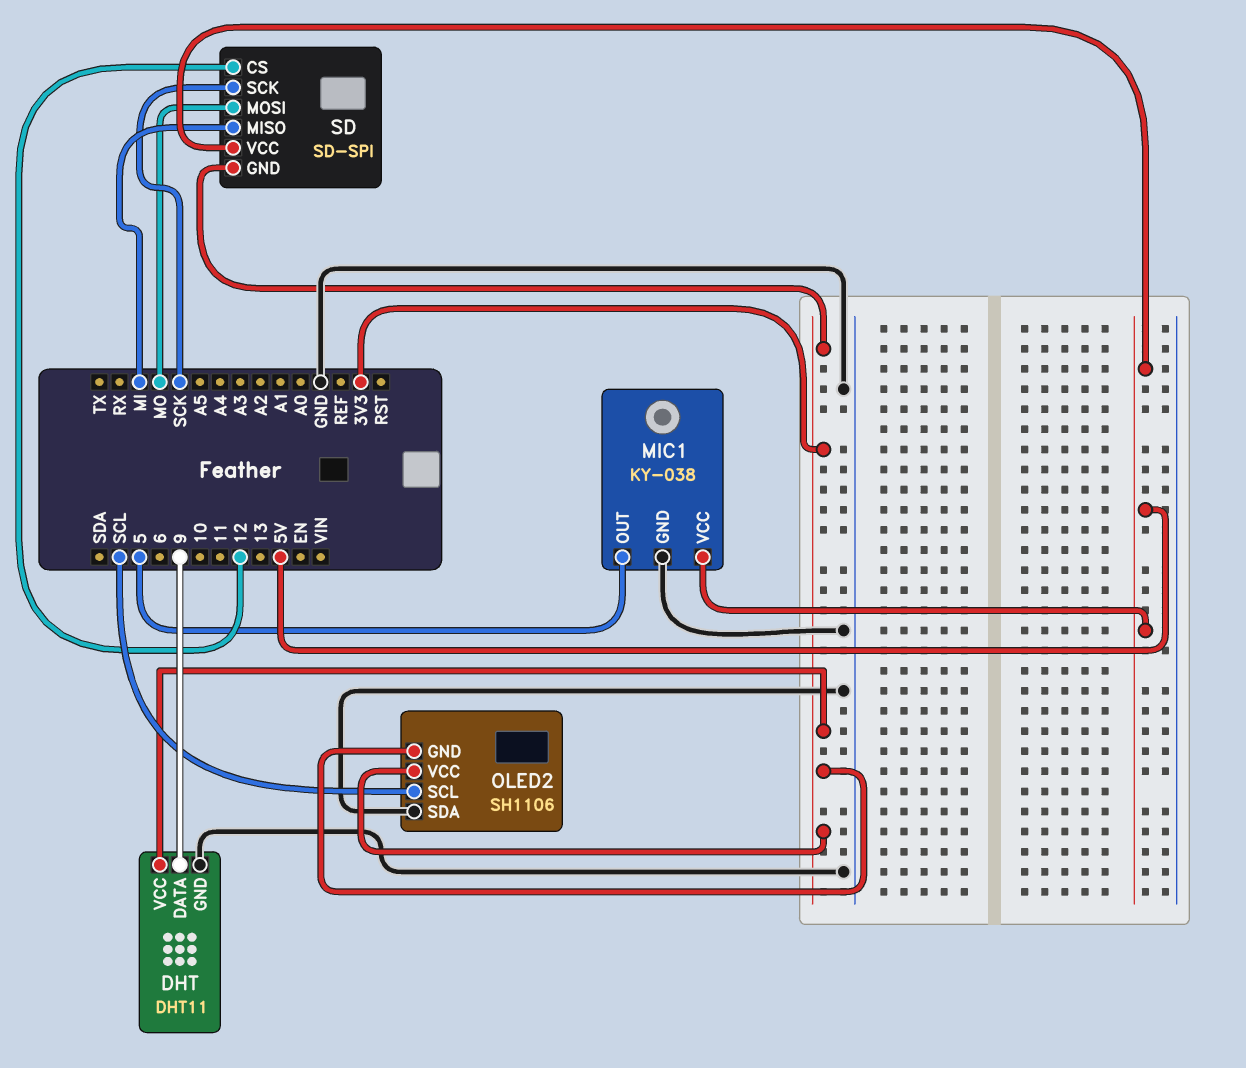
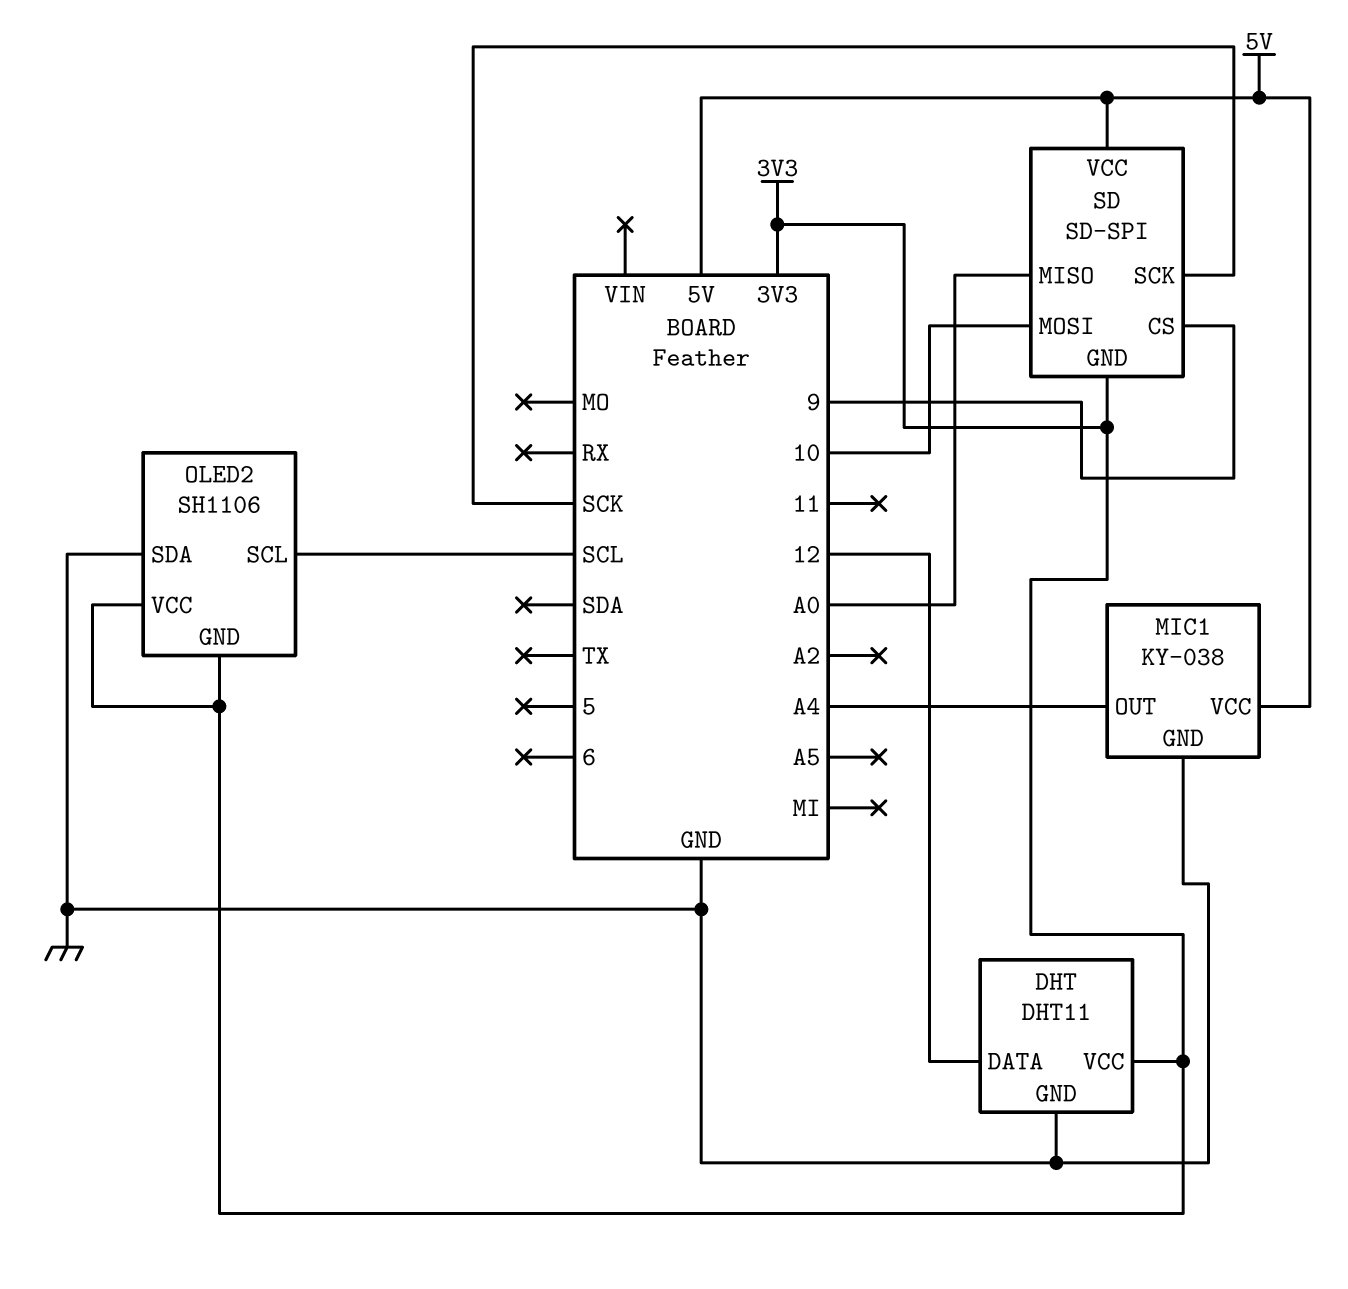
DHT pin DATA: 9 -> 12
MIC1 pin OUT: 5 -> A4
SD pin CS: 12 -> 9
SD pin MISO: MI -> A0
SD pin MOSI: MO -> 10

